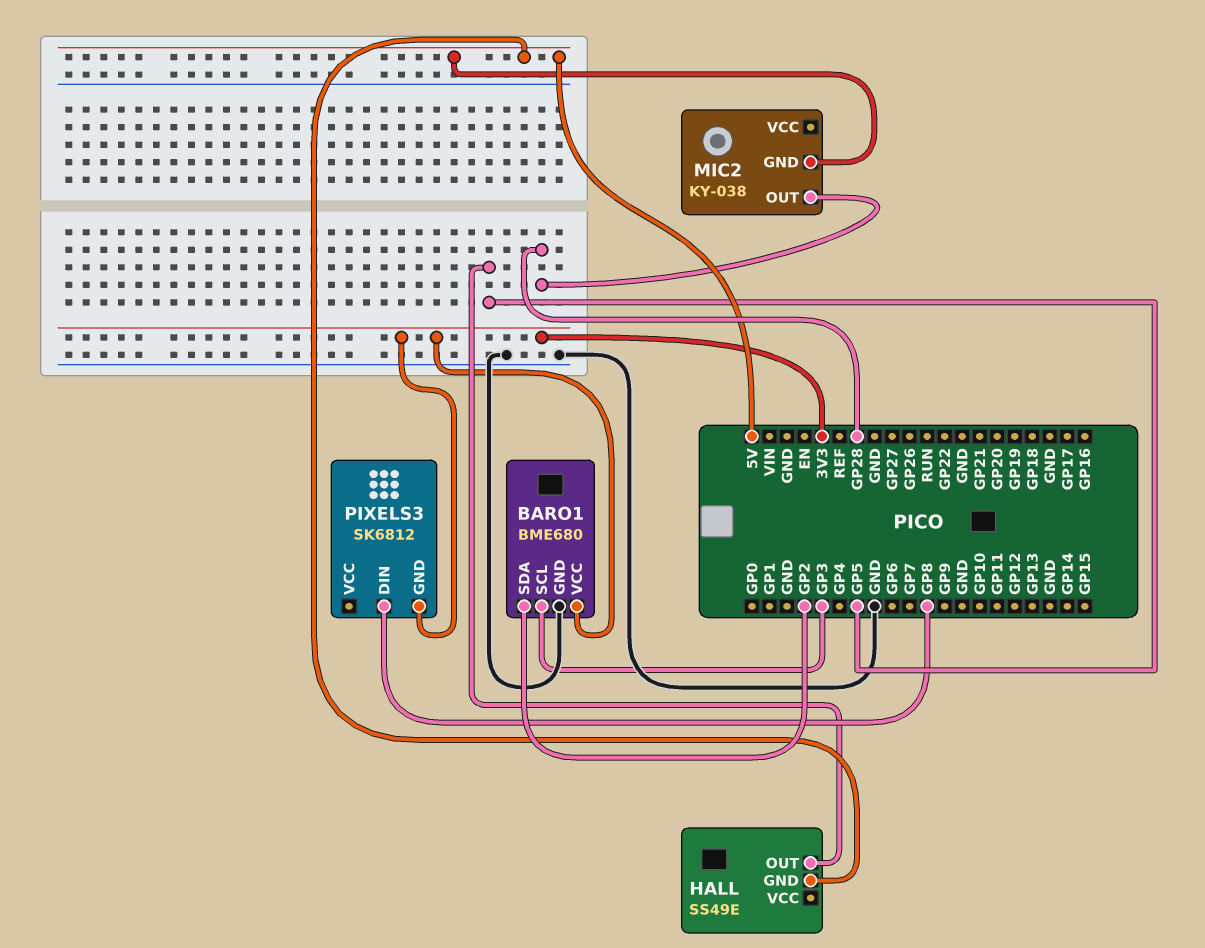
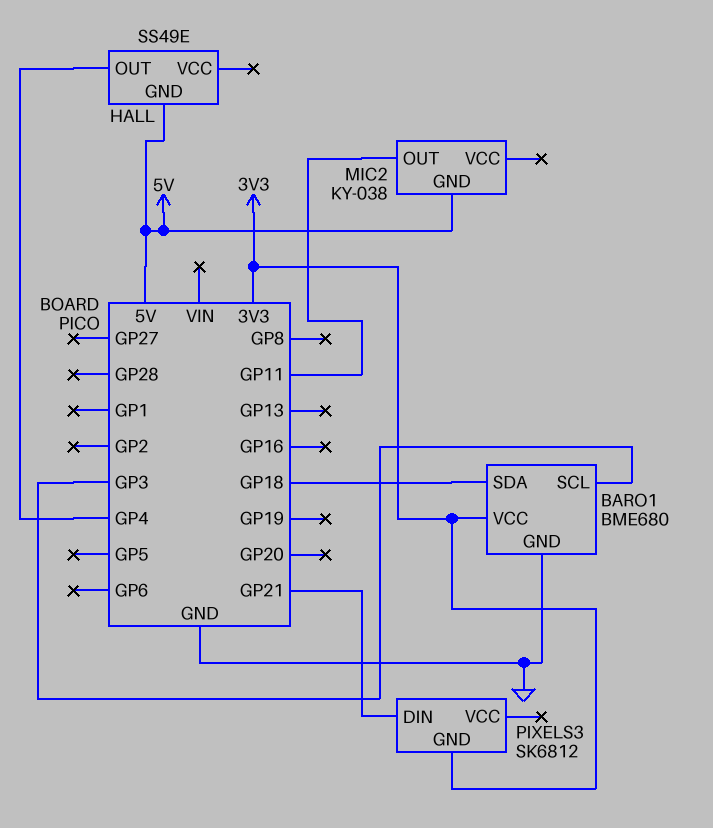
BARO1 pin SDA: GP2 -> GP18
HALL pin OUT: GP5 -> GP4
MIC2 pin OUT: GP28 -> GP11
PIXELS3 pin DIN: GP8 -> GP21

